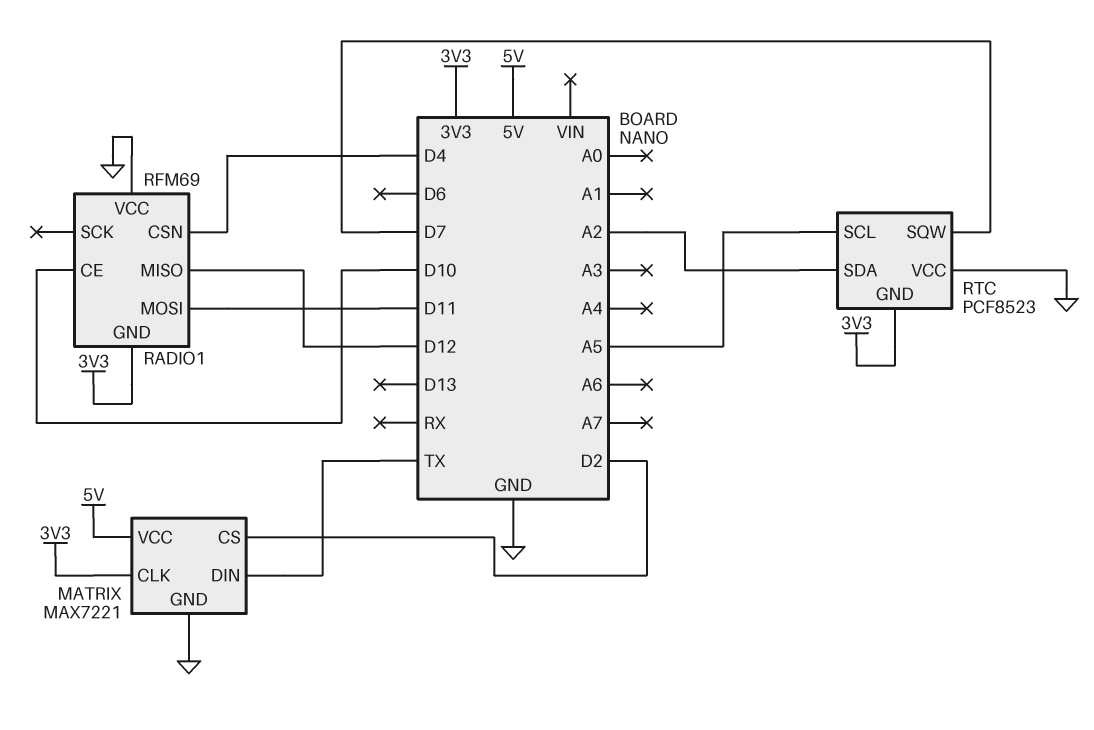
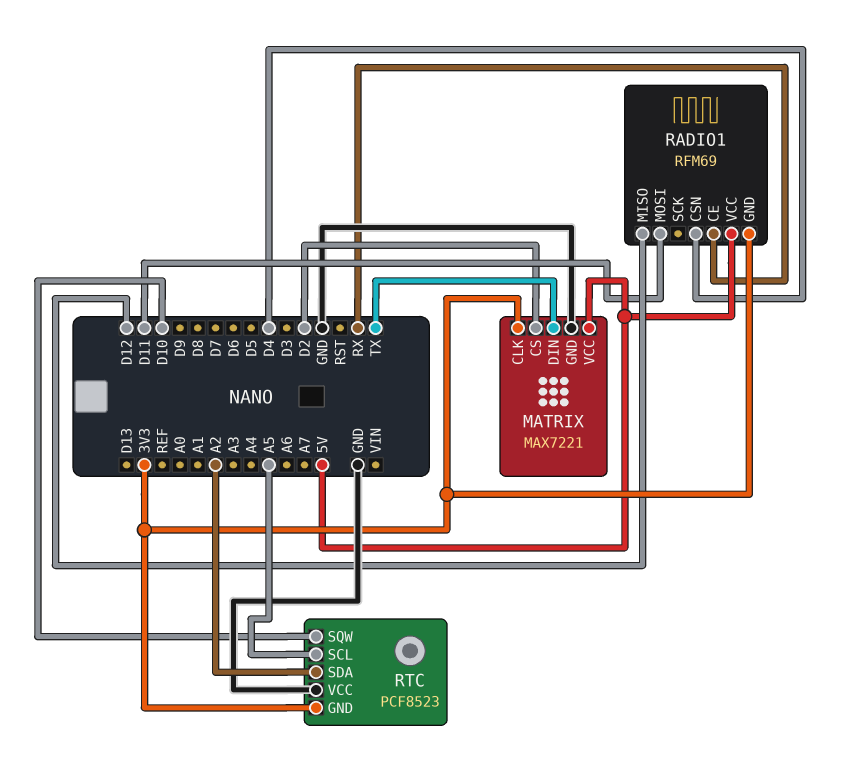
RADIO1 pin CE: D10 -> RX
RADIO1 pin VCC: GND -> 5V
RTC pin SQW: D7 -> D10

